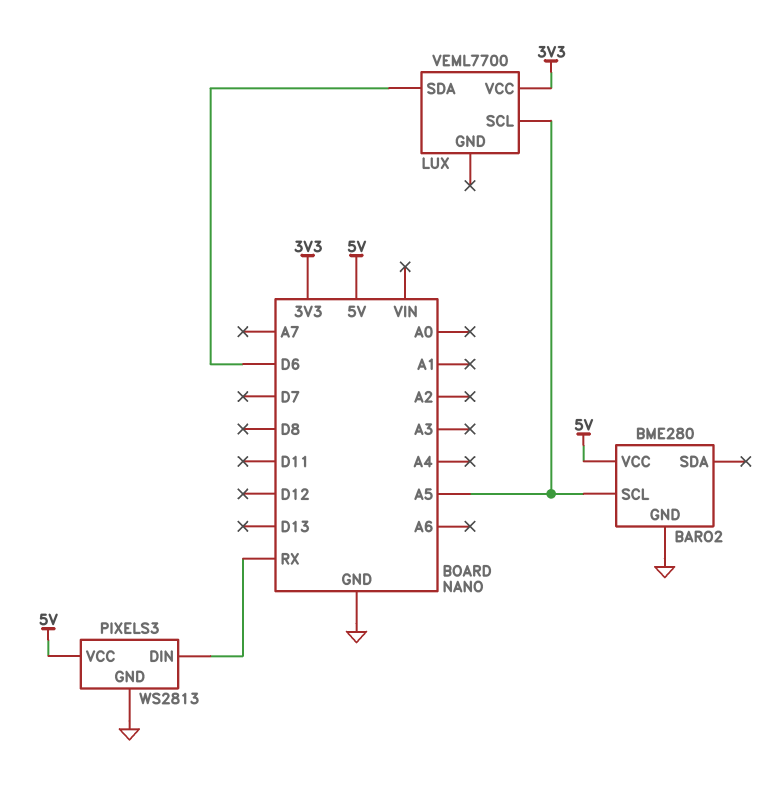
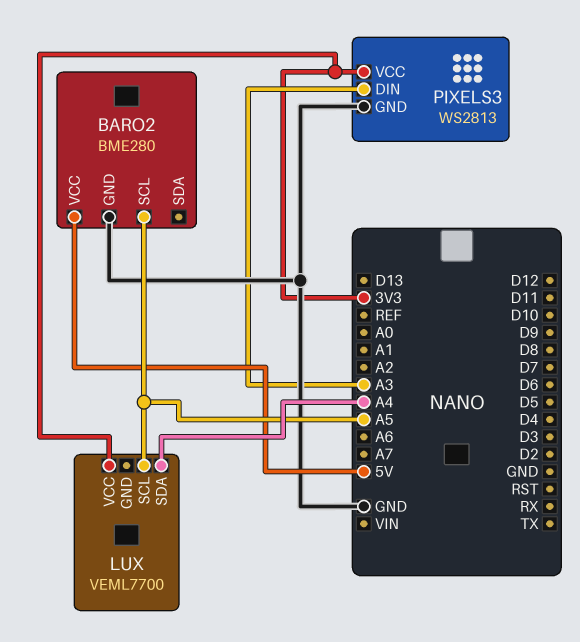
LUX pin SDA: D6 -> A4
PIXELS3 pin DIN: RX -> A3
PIXELS3 pin VCC: 5V -> 3V3

